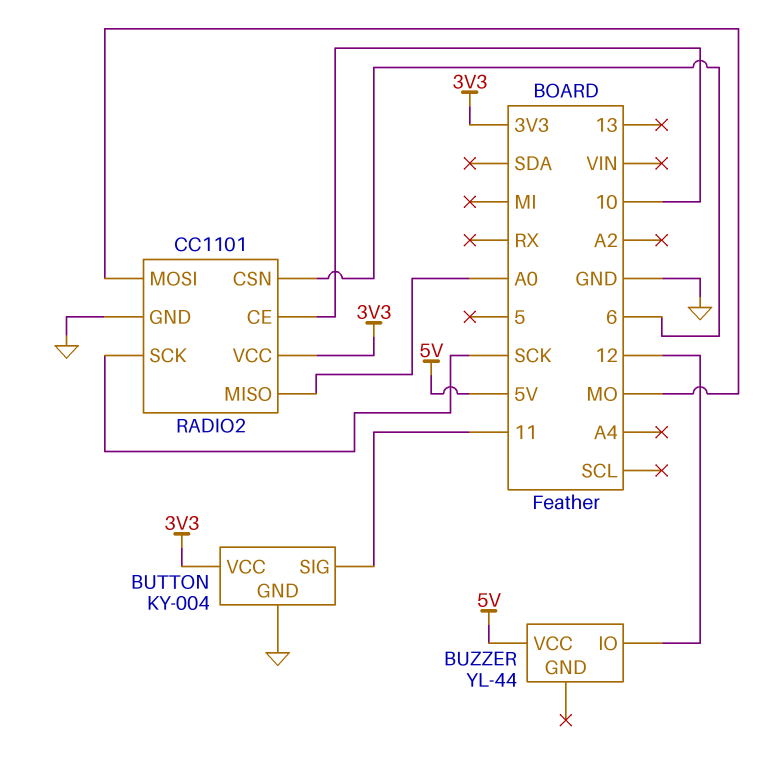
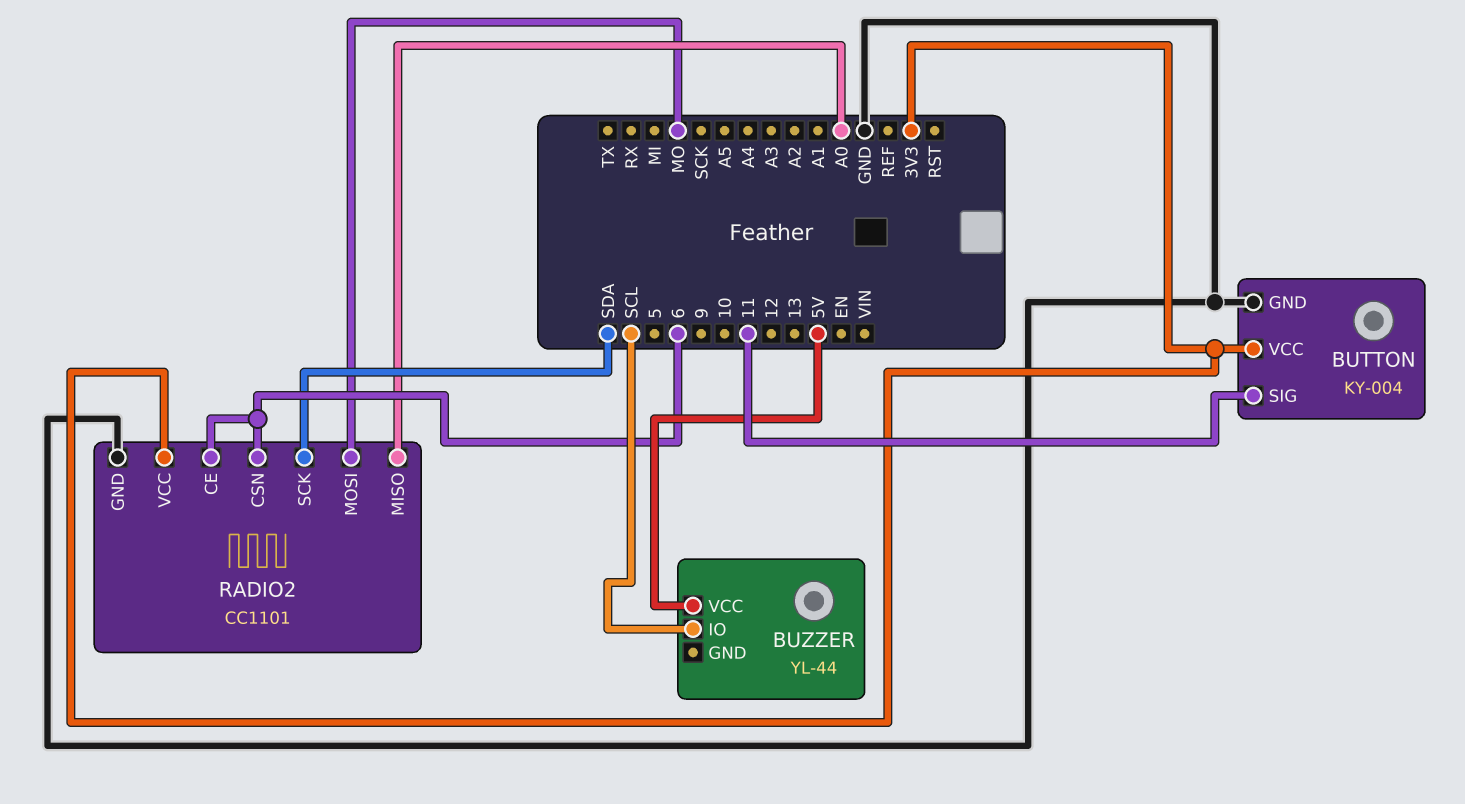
BUZZER pin IO: 12 -> SCL
RADIO2 pin CE: 10 -> 6
RADIO2 pin SCK: SCK -> SDA

